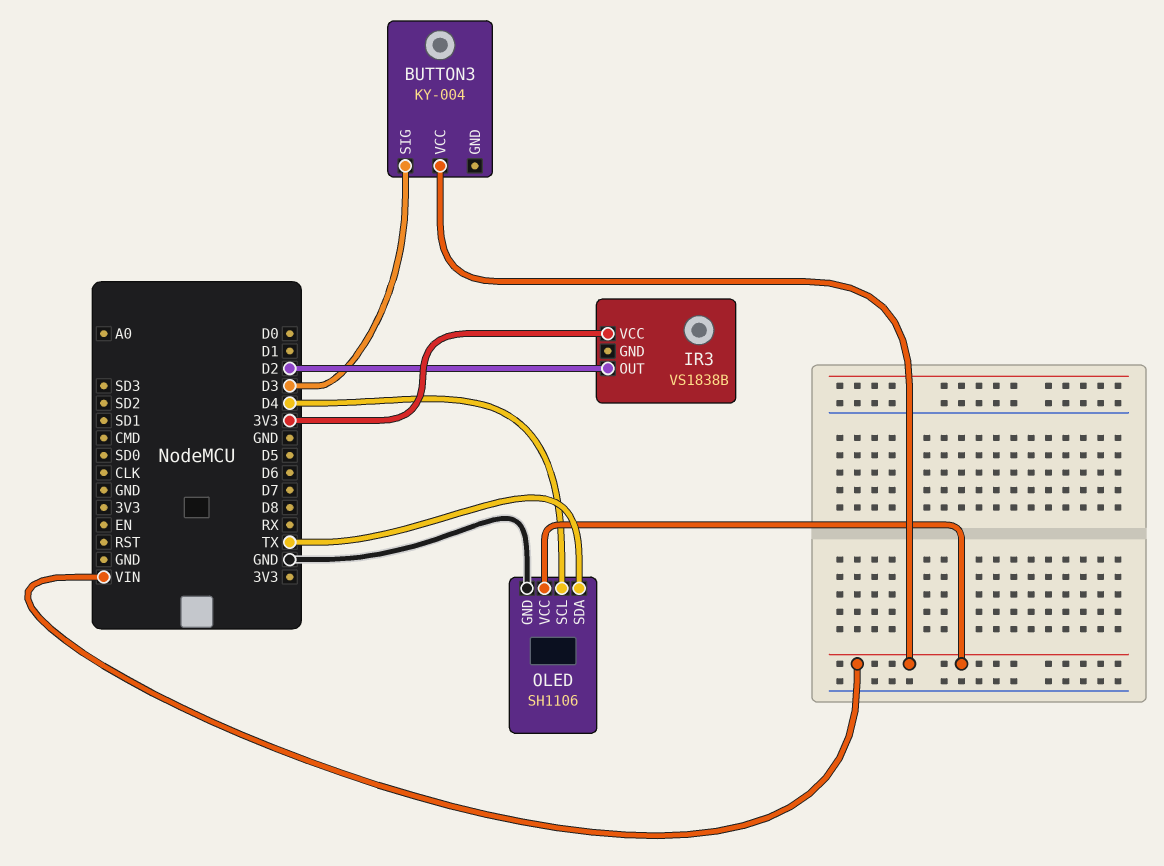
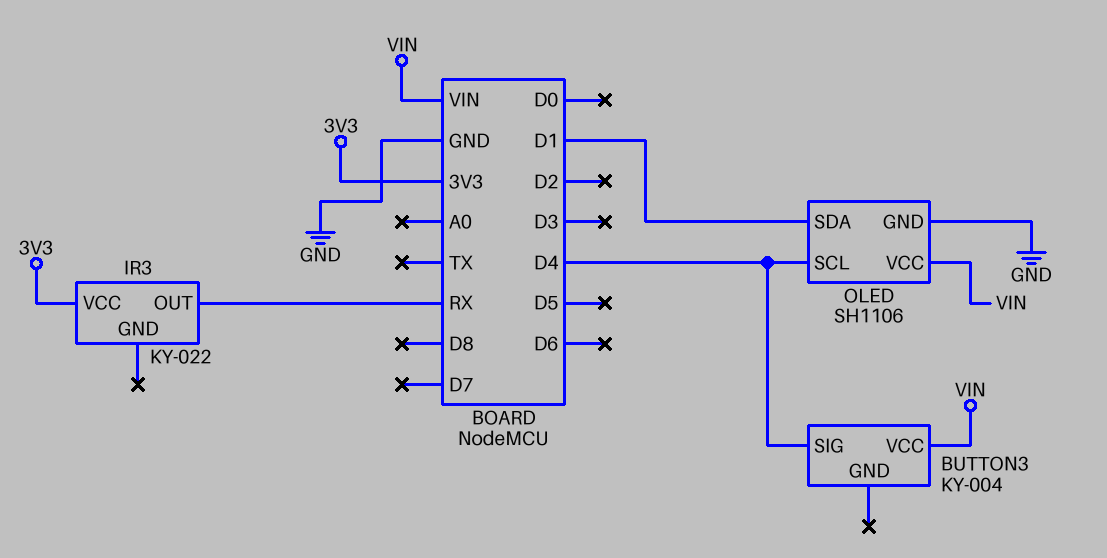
BUTTON3 pin SIG: D3 -> D4
IR3: VS1838B -> KY-022
IR3 pin OUT: D2 -> RX
OLED pin SDA: TX -> D1

